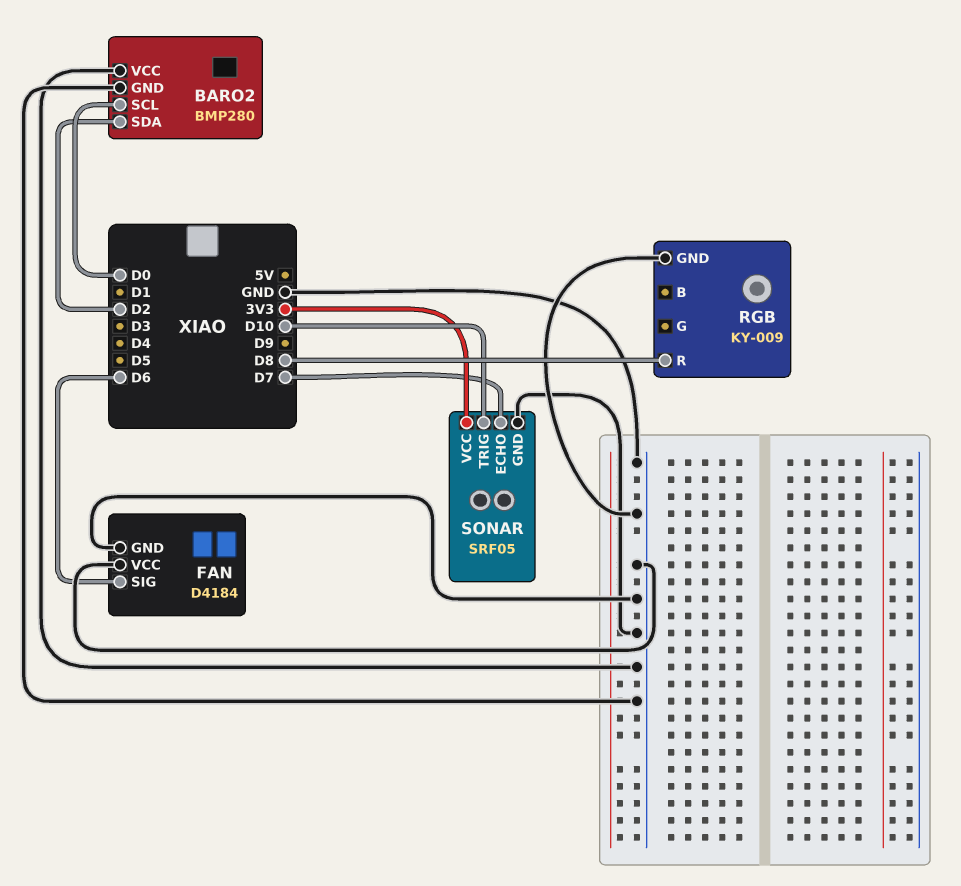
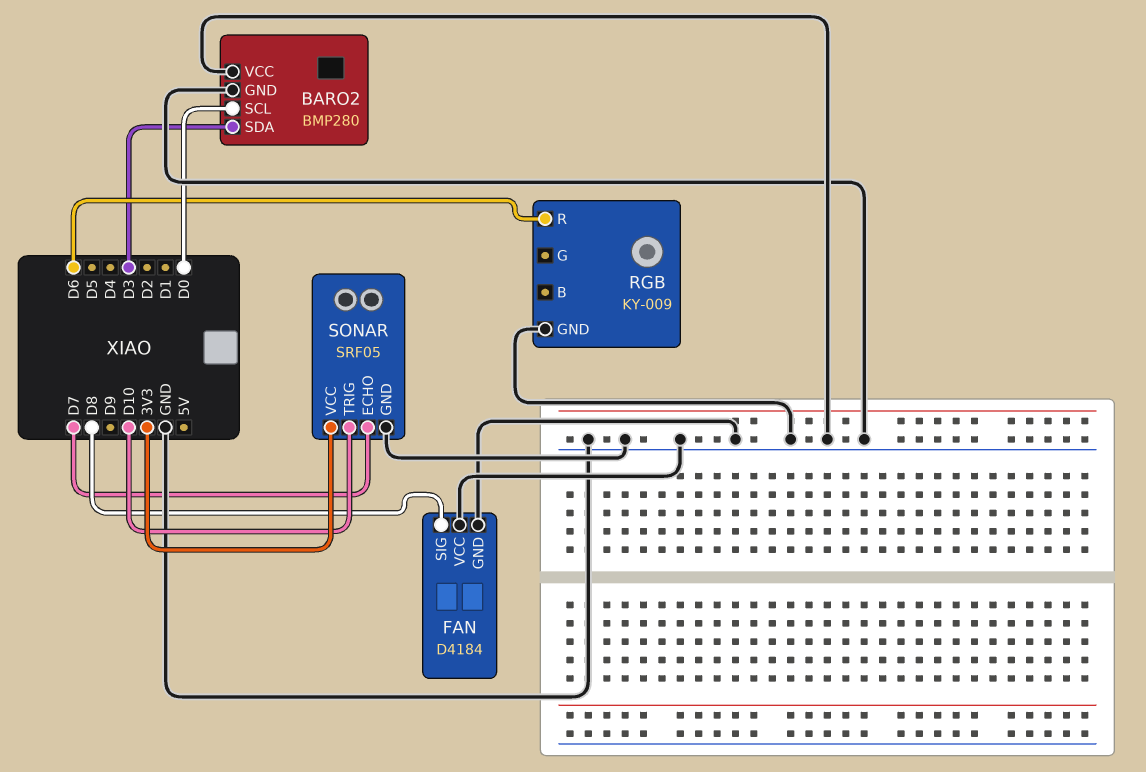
BARO2 pin SDA: D2 -> D3
FAN pin SIG: D6 -> D8
RGB pin R: D8 -> D6

